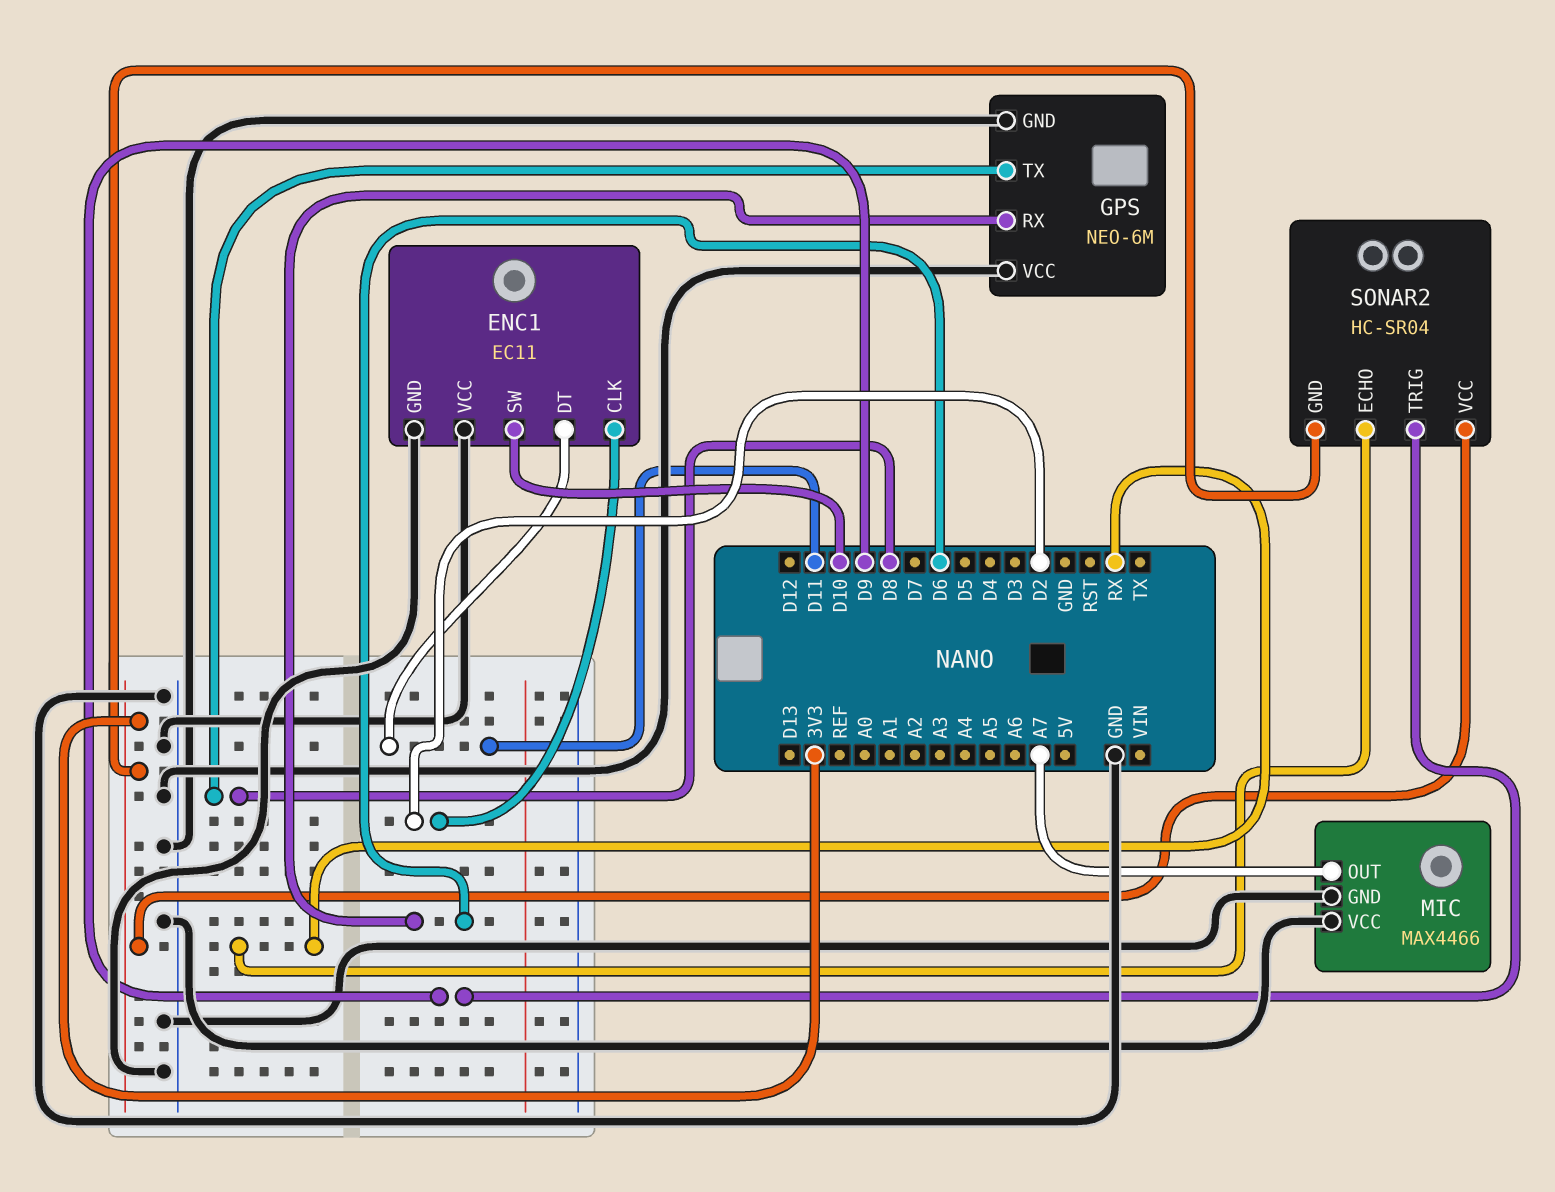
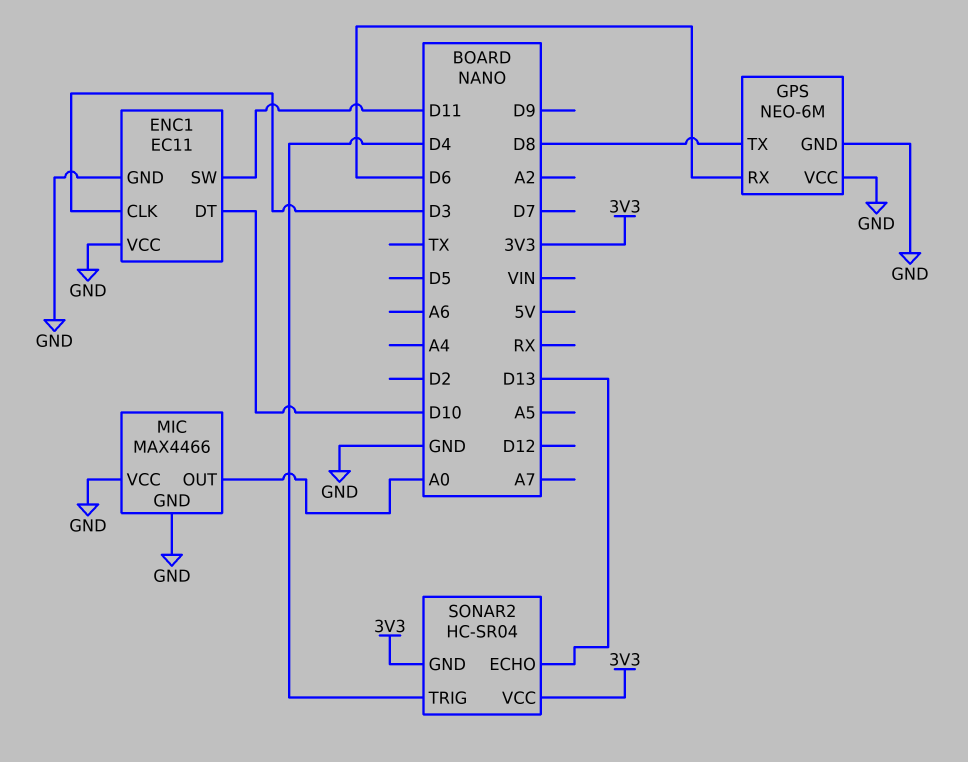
ENC1 pin CLK: D2 -> D3
ENC1 pin DT: D11 -> D10
ENC1 pin SW: D10 -> D11
MIC pin OUT: A7 -> A0
SONAR2 pin ECHO: RX -> D13
SONAR2 pin TRIG: D9 -> D4

